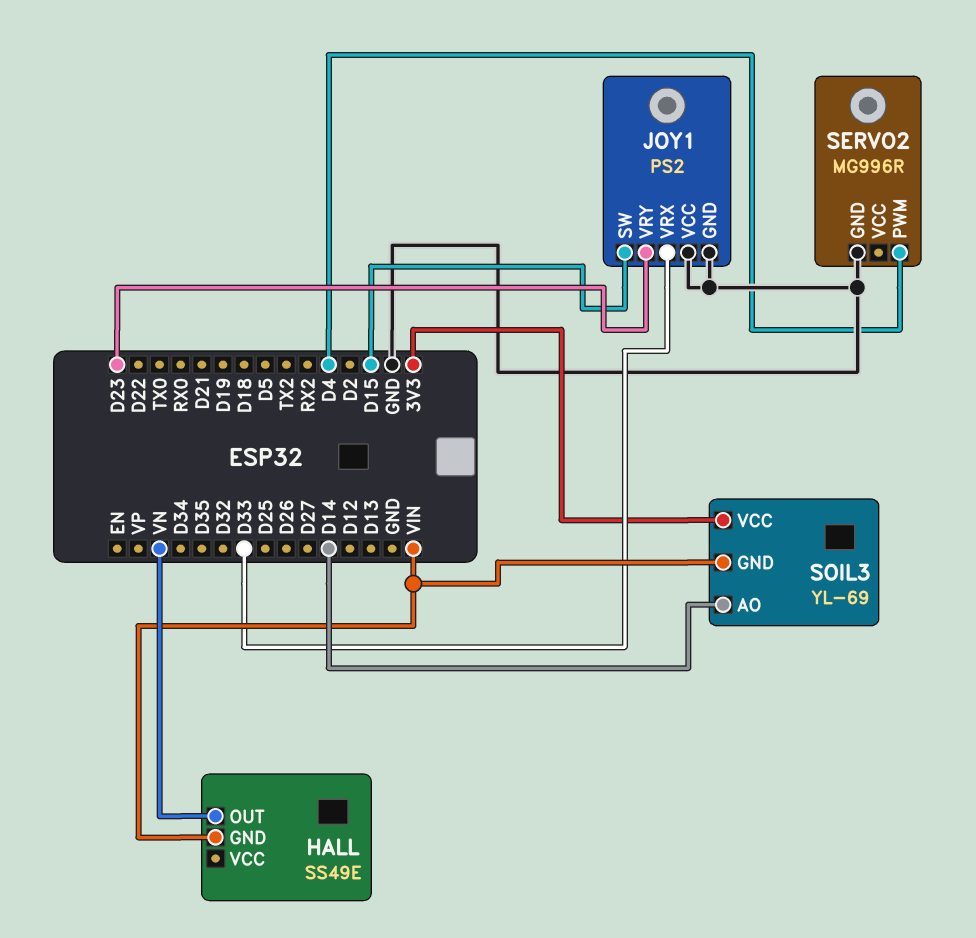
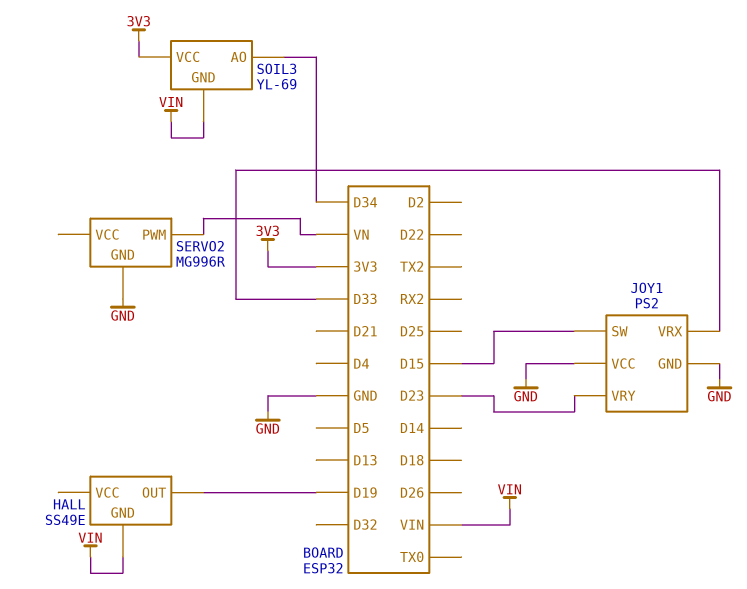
HALL pin OUT: VN -> D19
SERVO2 pin PWM: D4 -> VN
SOIL3 pin AO: D14 -> D34

